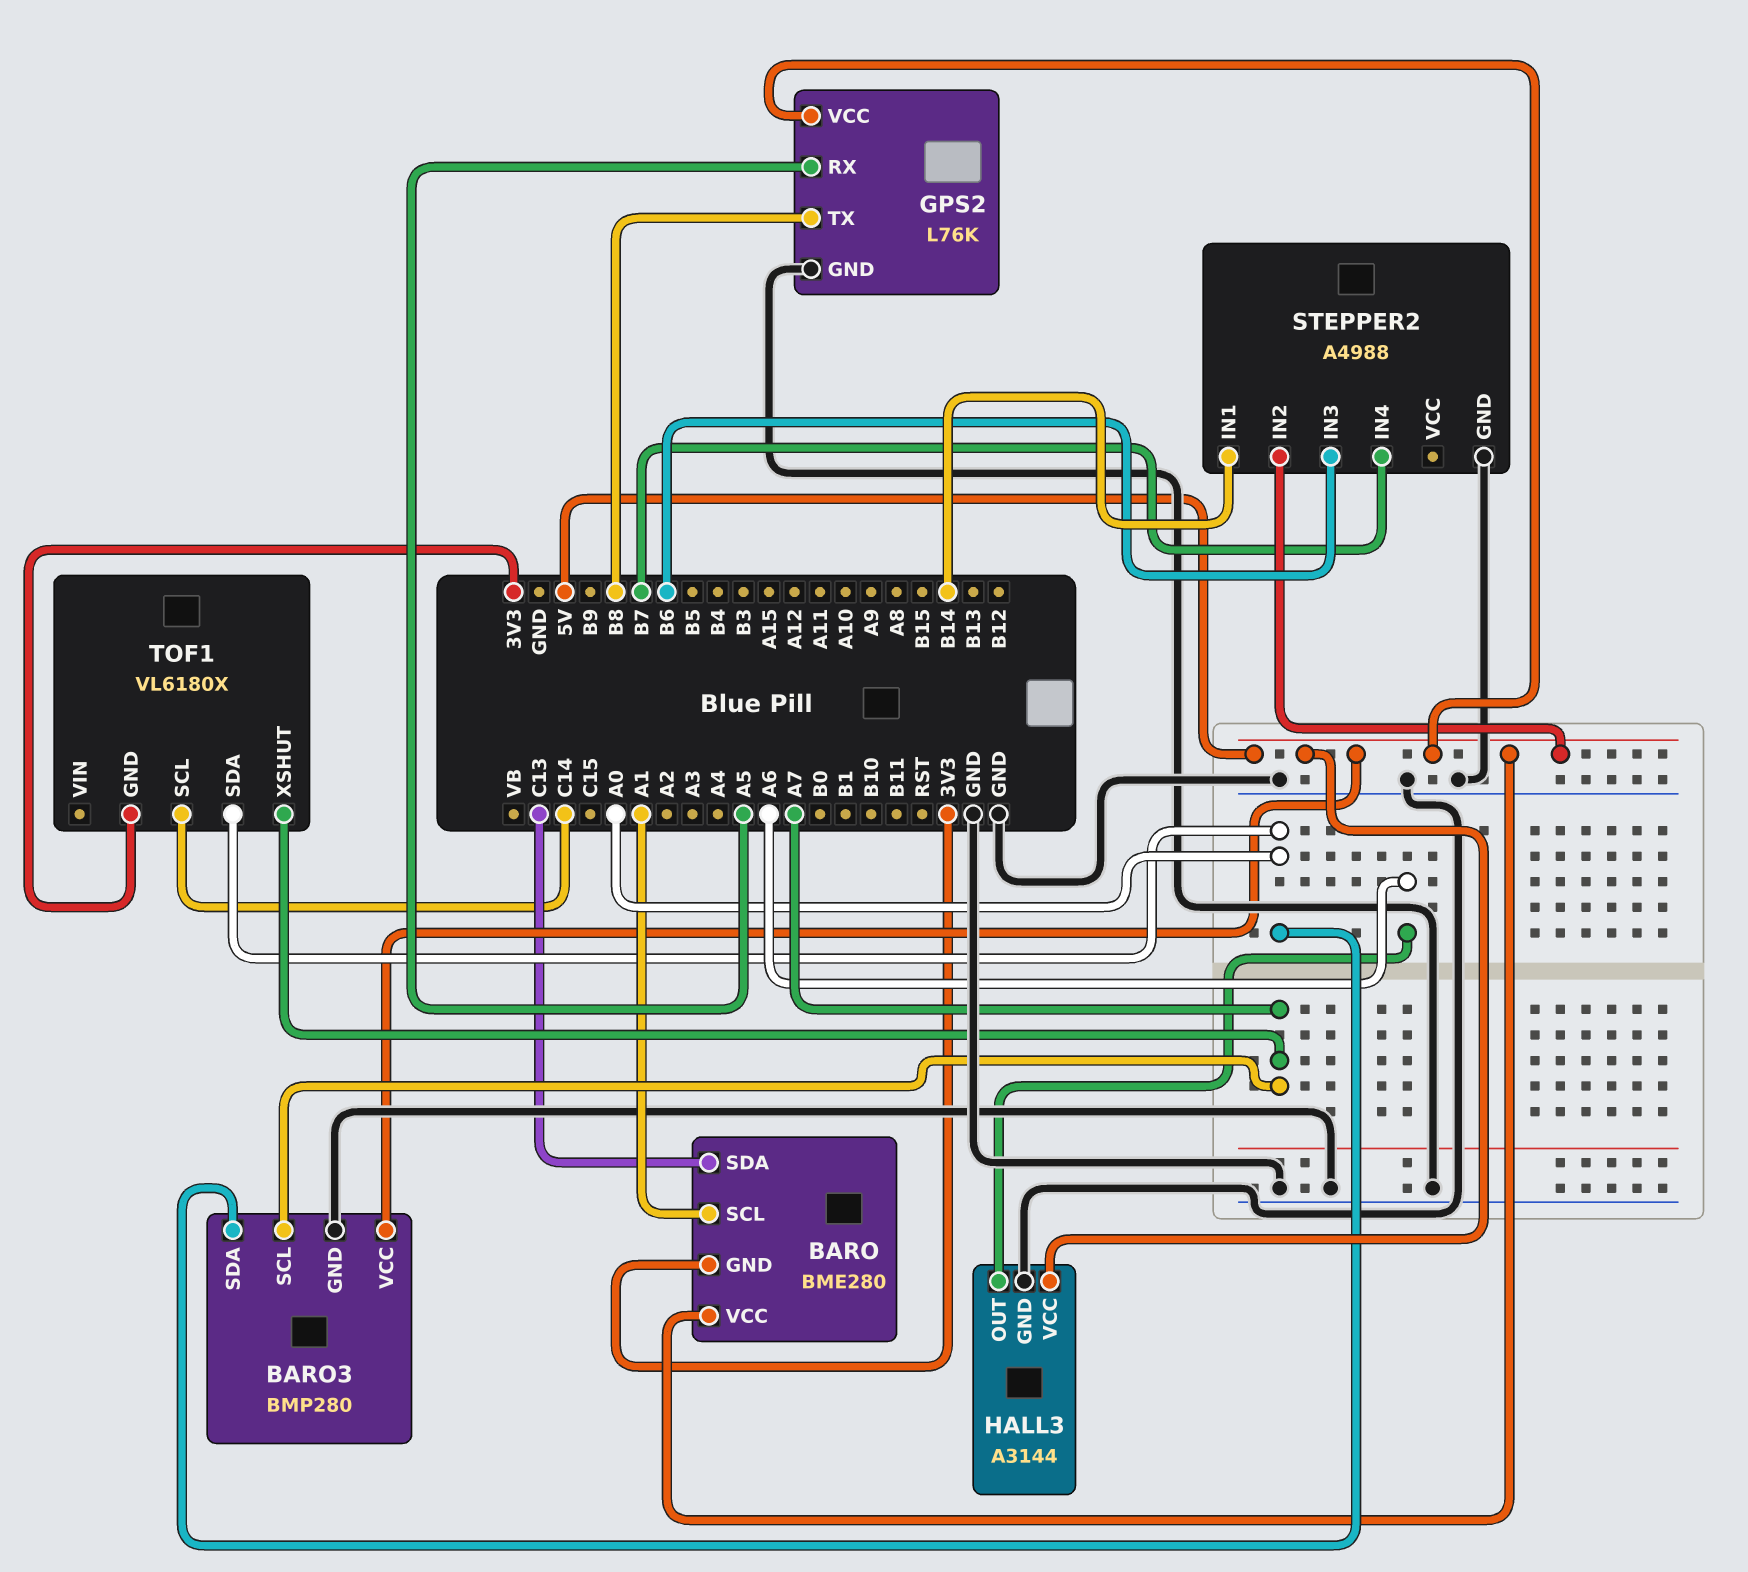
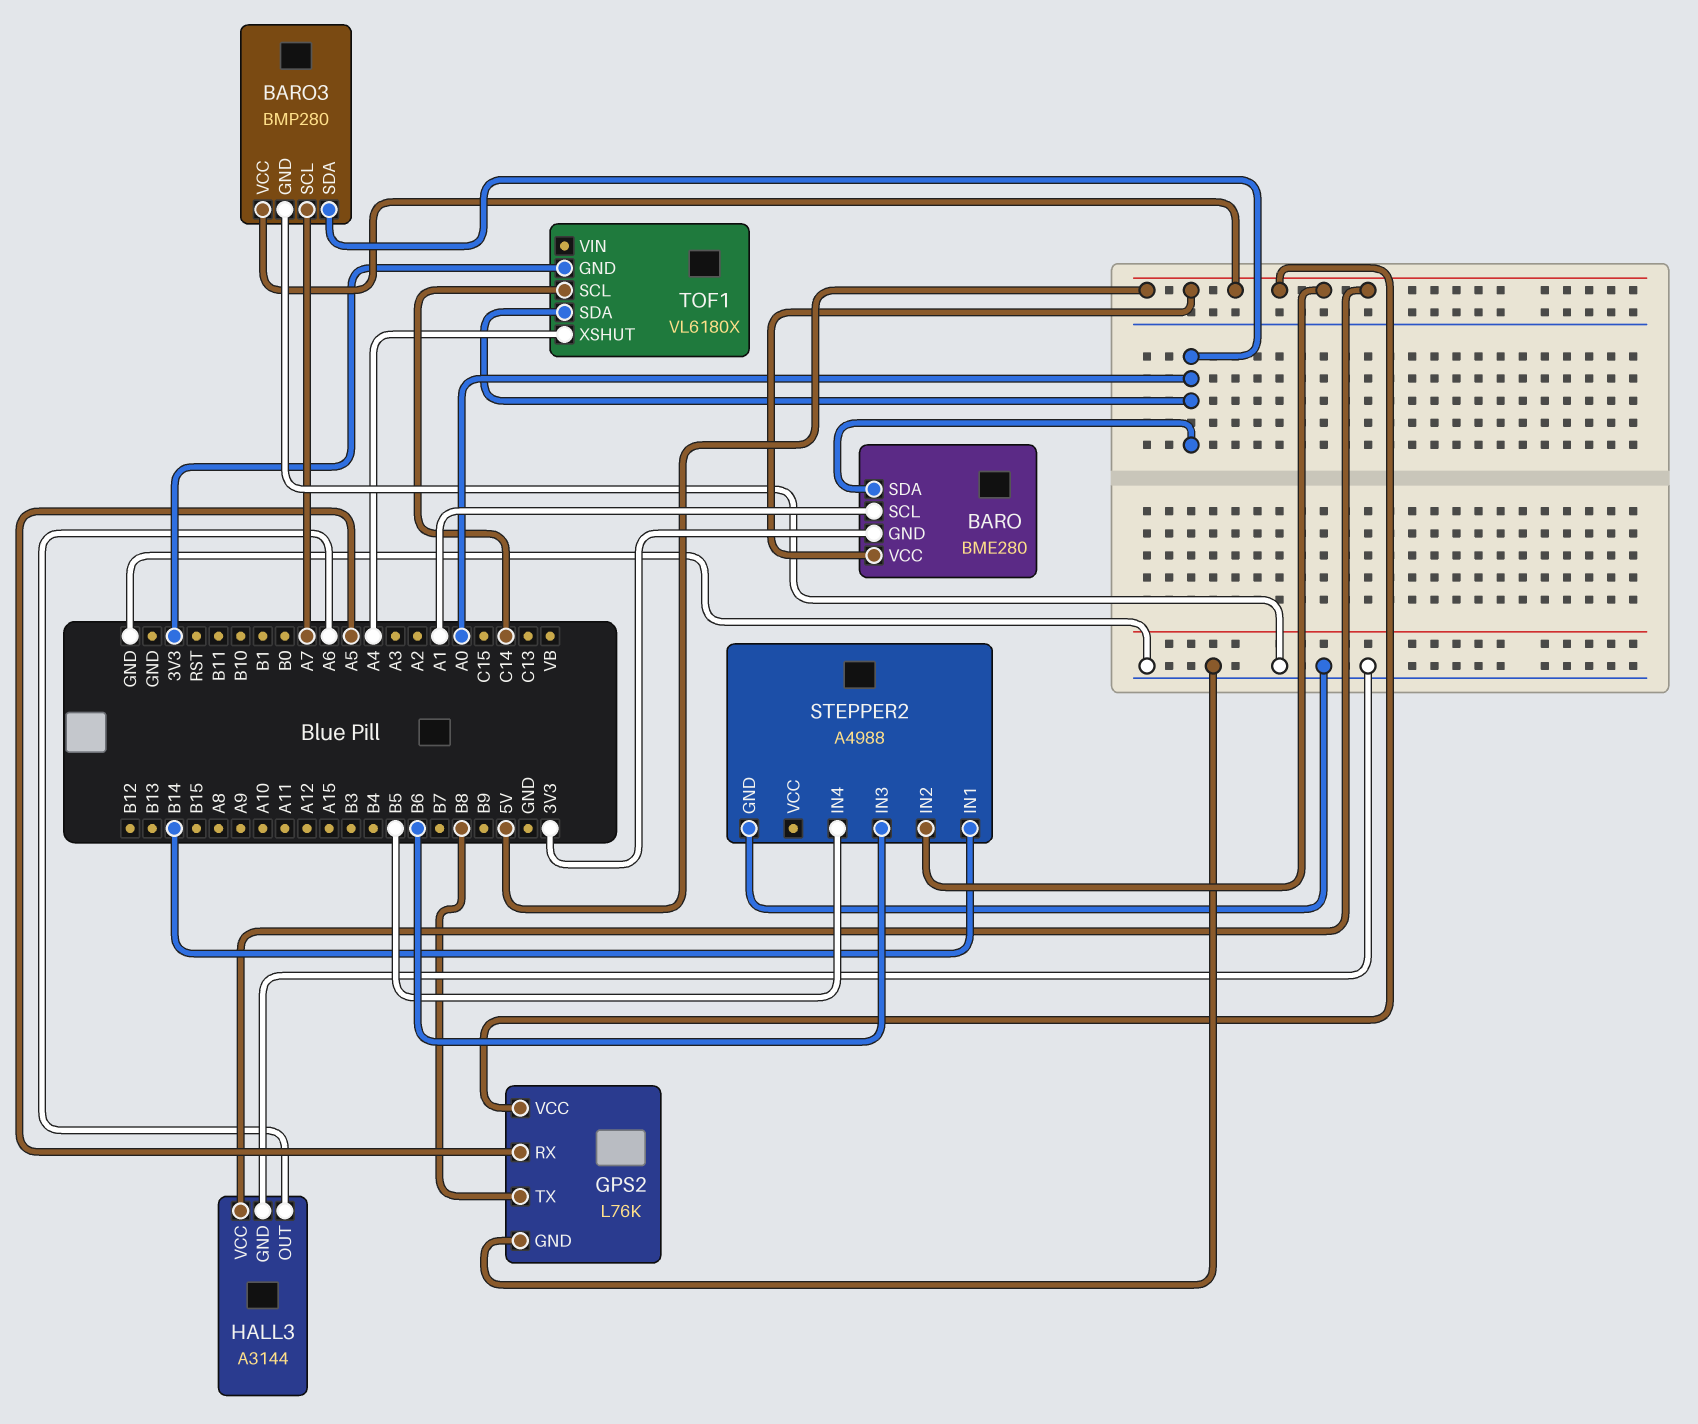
BARO pin SDA: C13 -> A0
STEPPER2 pin IN4: B7 -> B5
TOF1 pin XSHUT: A7 -> A4

